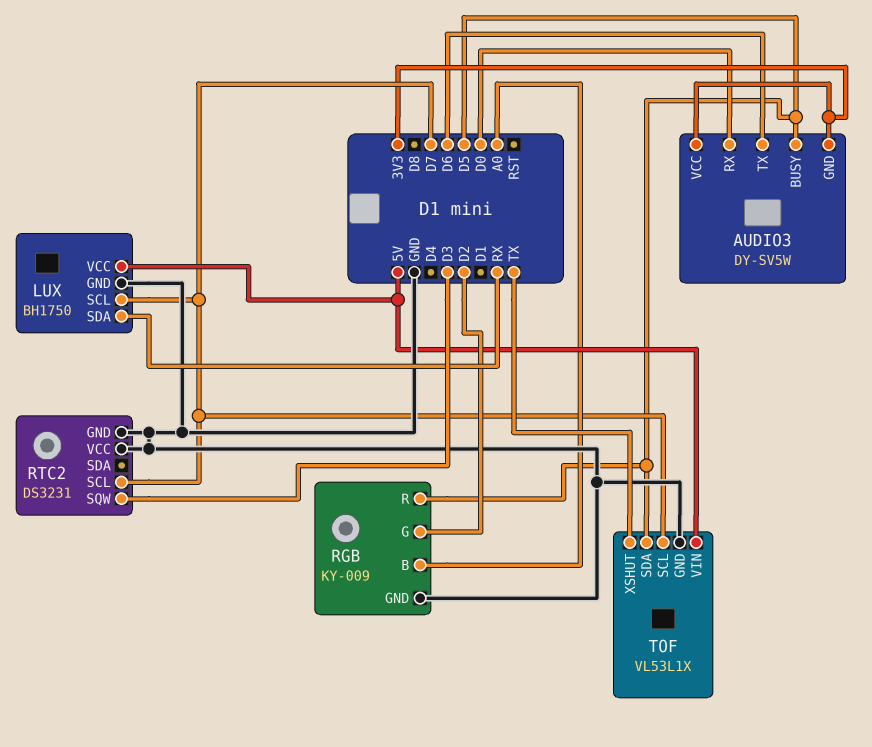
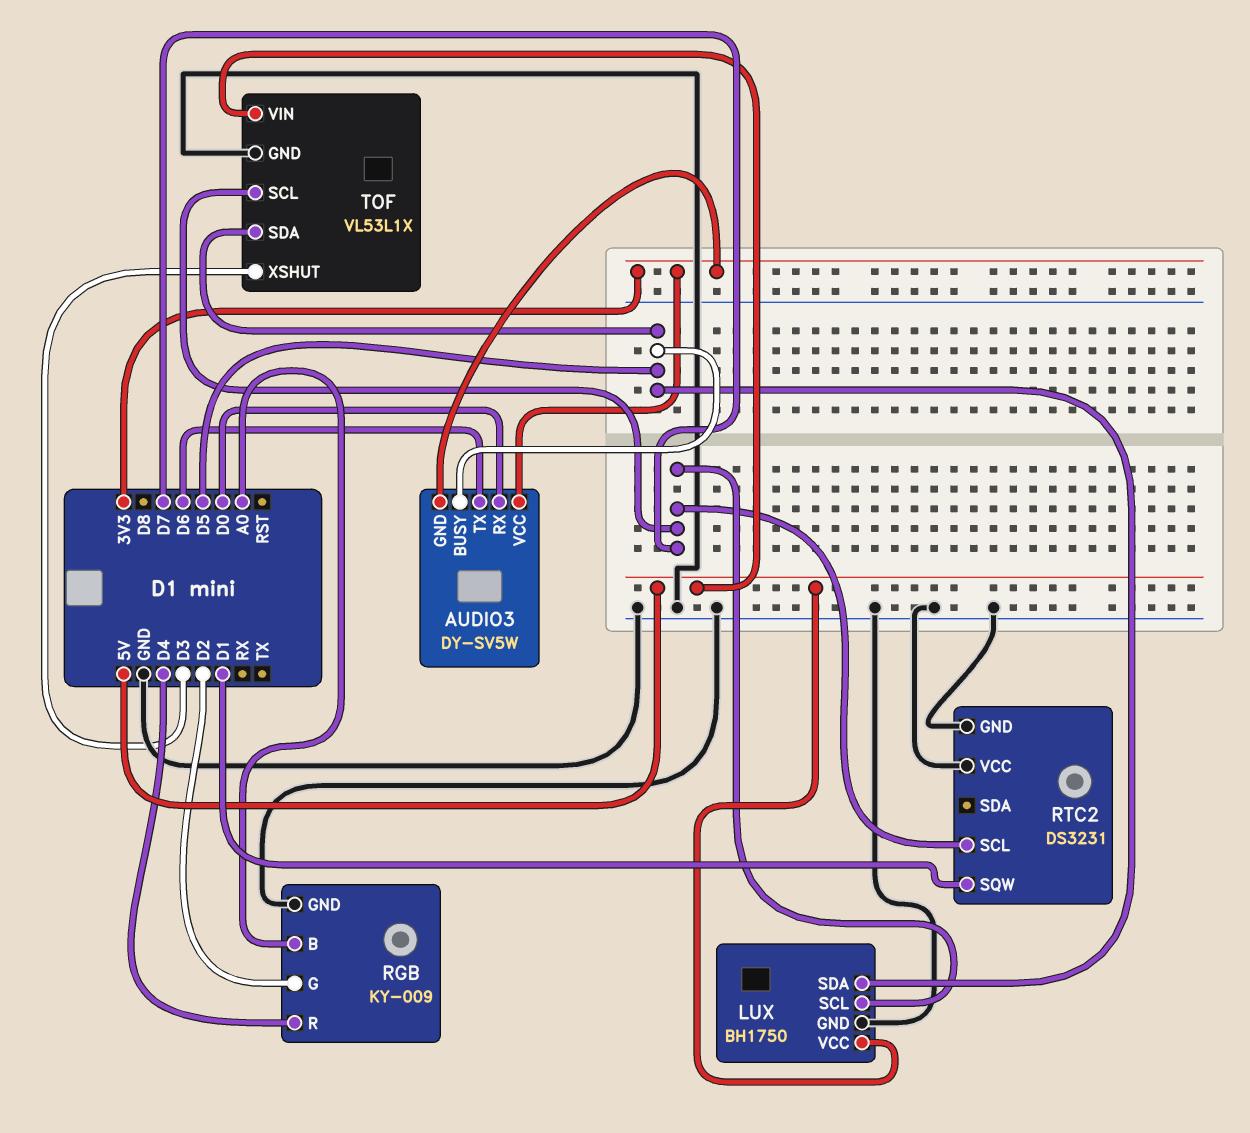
LUX pin SDA: RX -> D5
RGB pin R: D5 -> D4
RTC2 pin SQW: D3 -> D1
TOF pin XSHUT: TX -> D3

